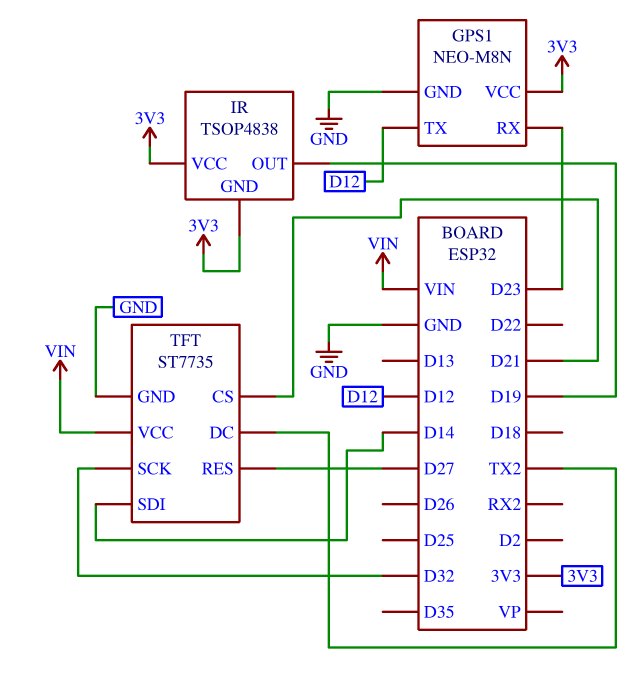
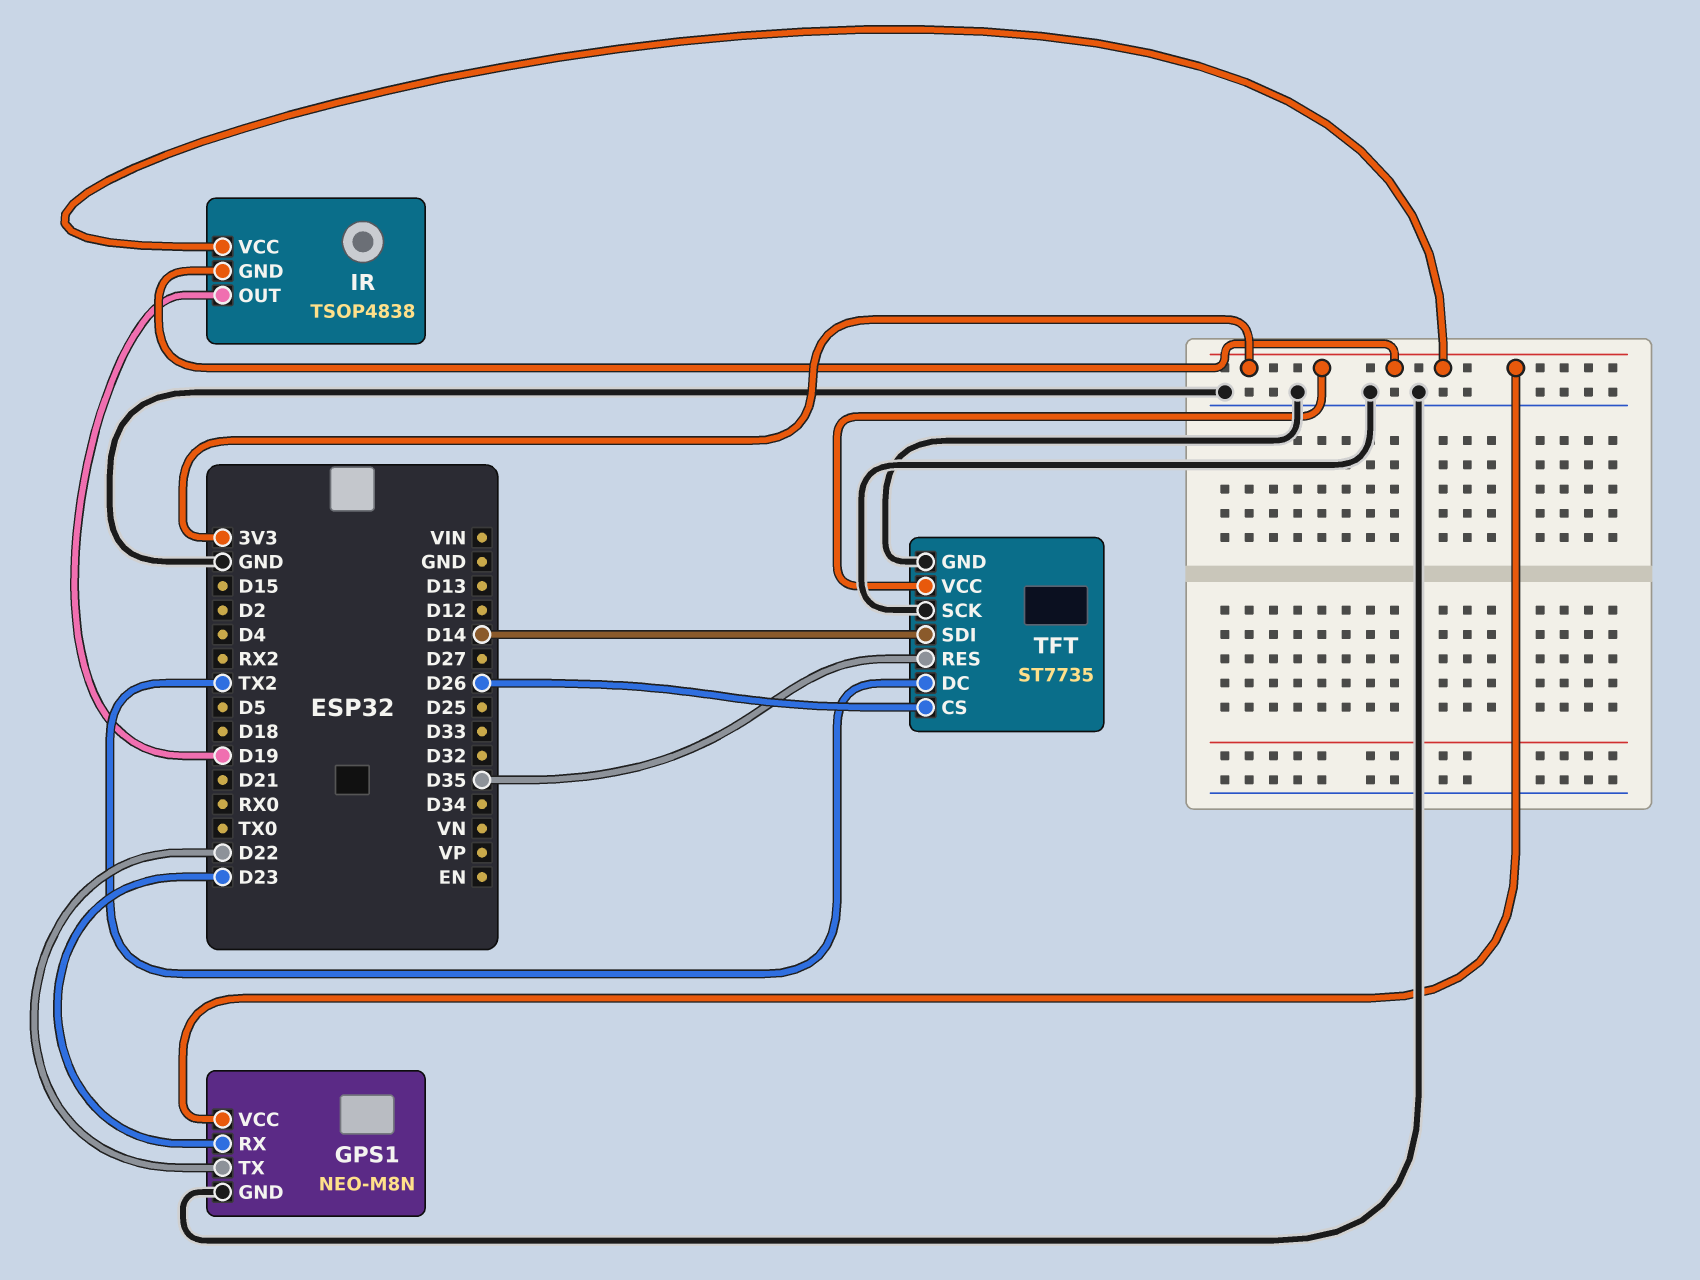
GPS1 pin TX: D12 -> D22
TFT pin CS: D21 -> D26
TFT pin RES: D27 -> D35
TFT pin SCK: D32 -> GND
TFT pin VCC: VIN -> 3V3

